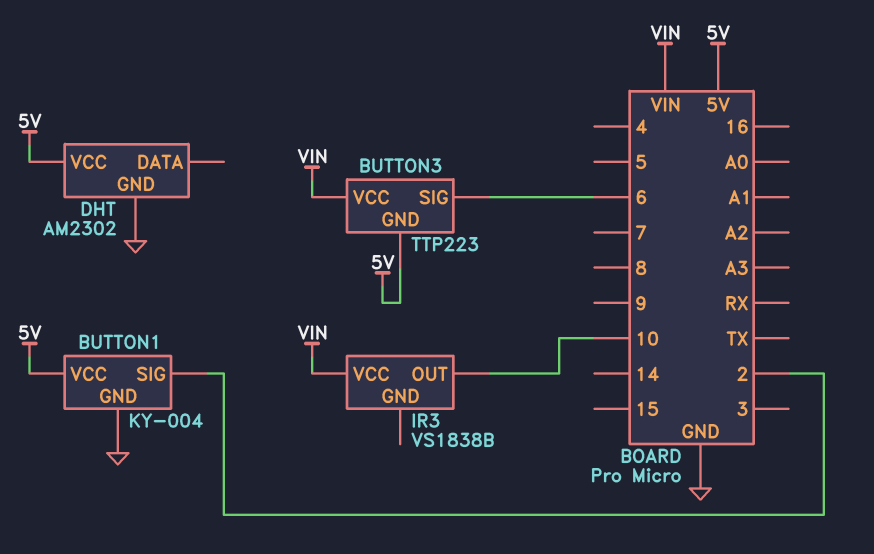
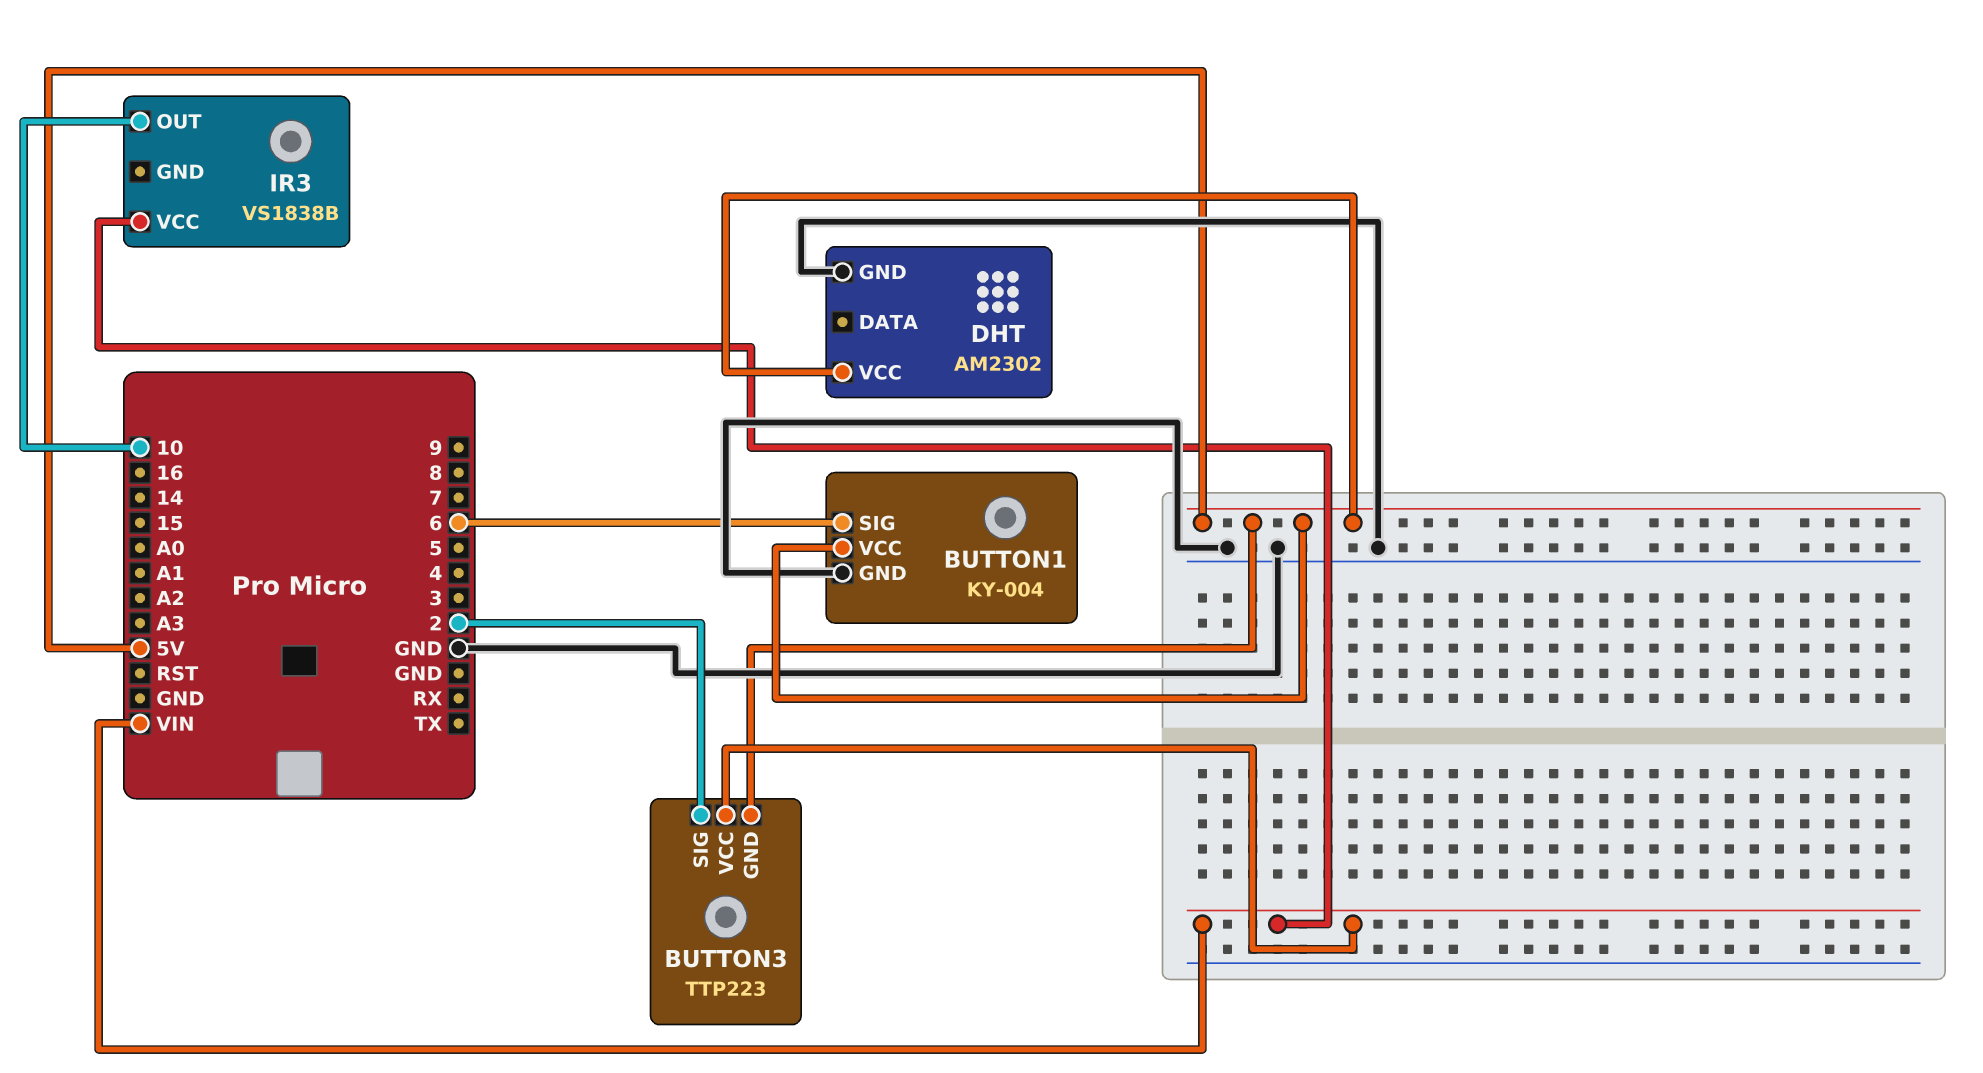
BUTTON1 pin SIG: 2 -> 6
BUTTON3 pin SIG: 6 -> 2

